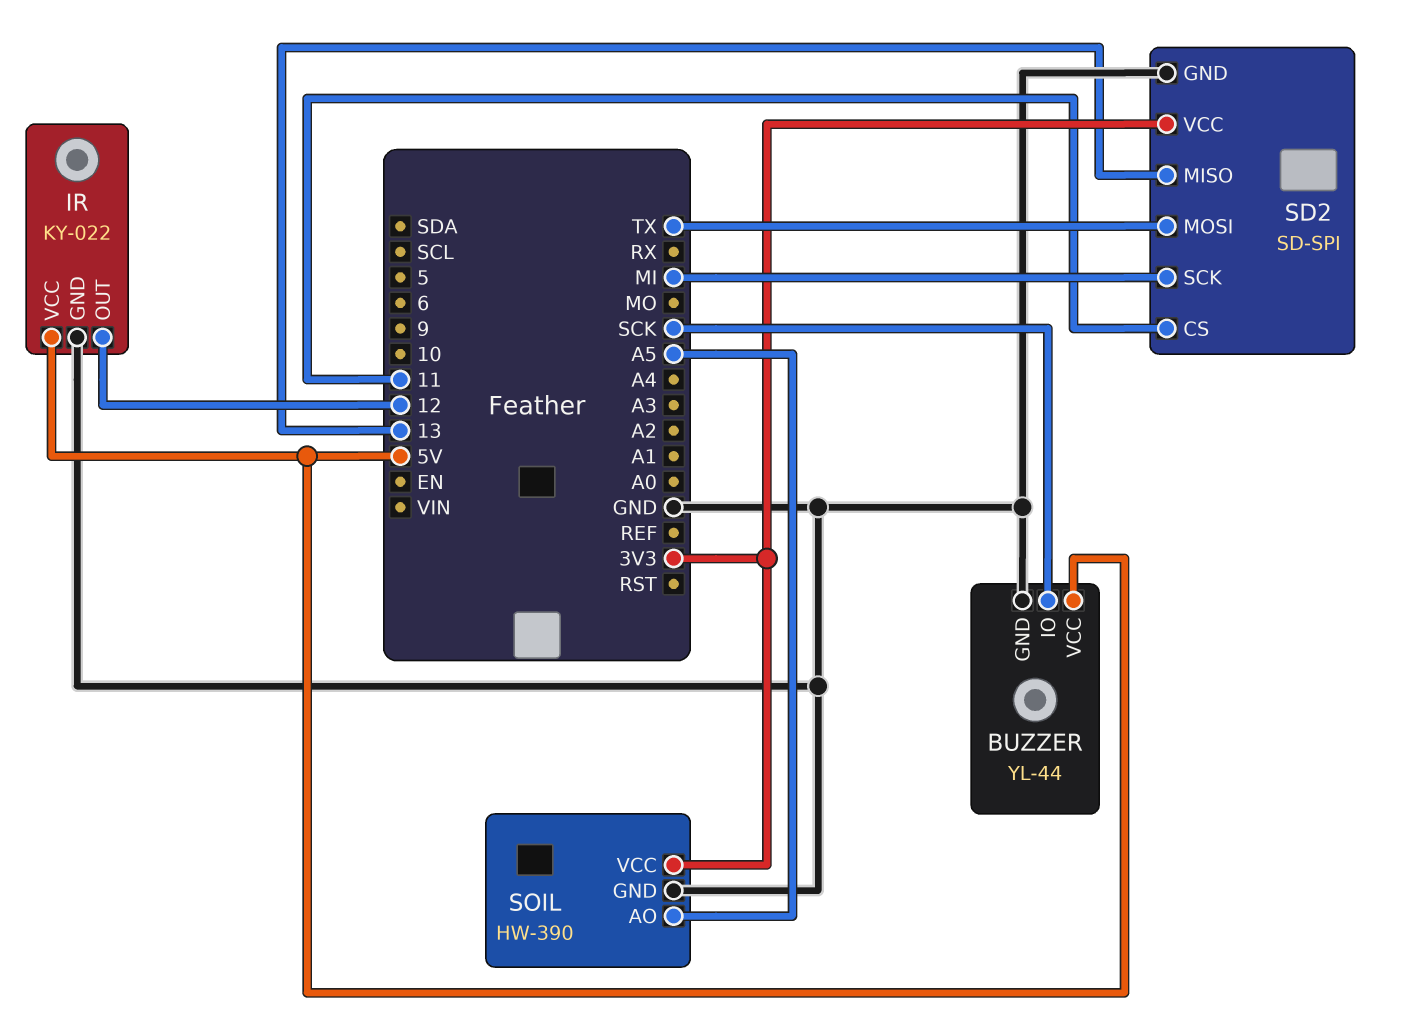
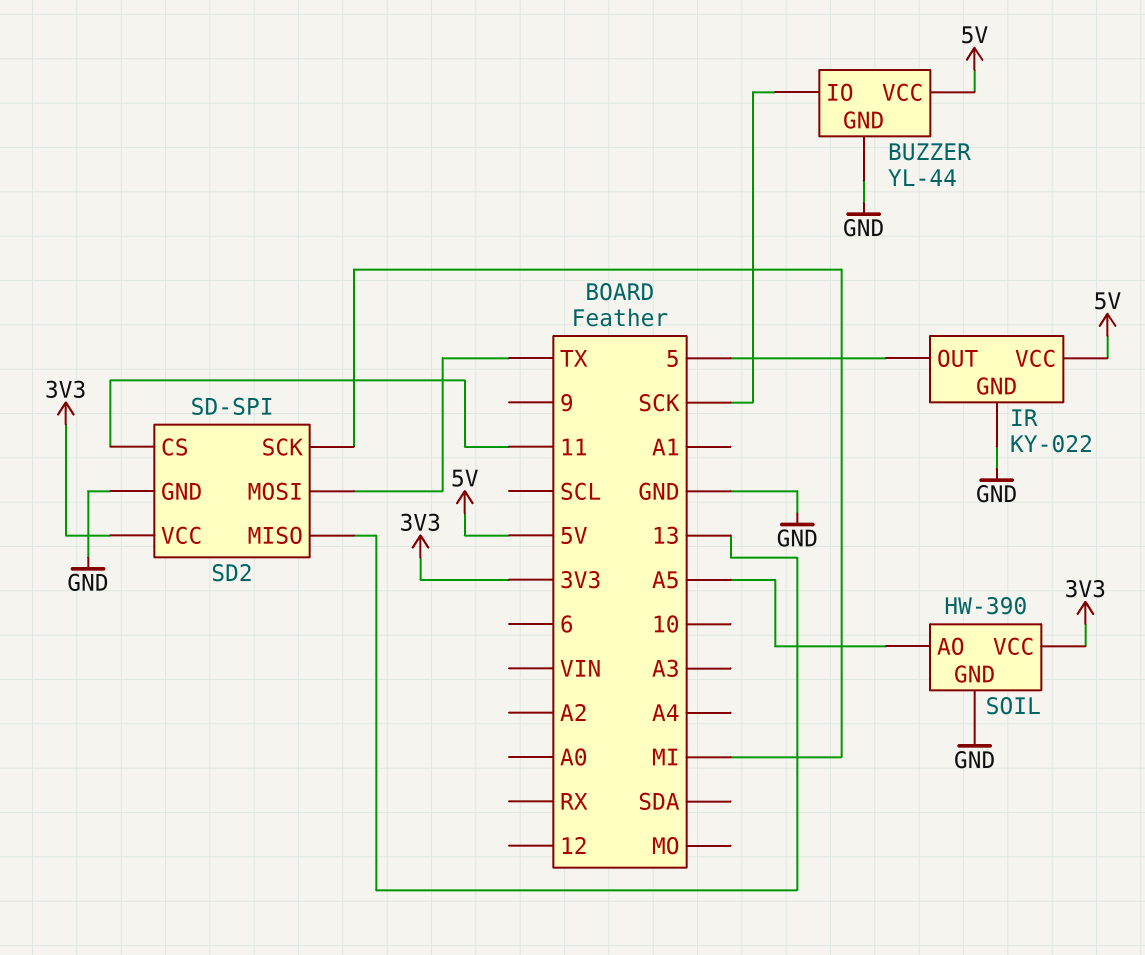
IR pin OUT: 12 -> 5

